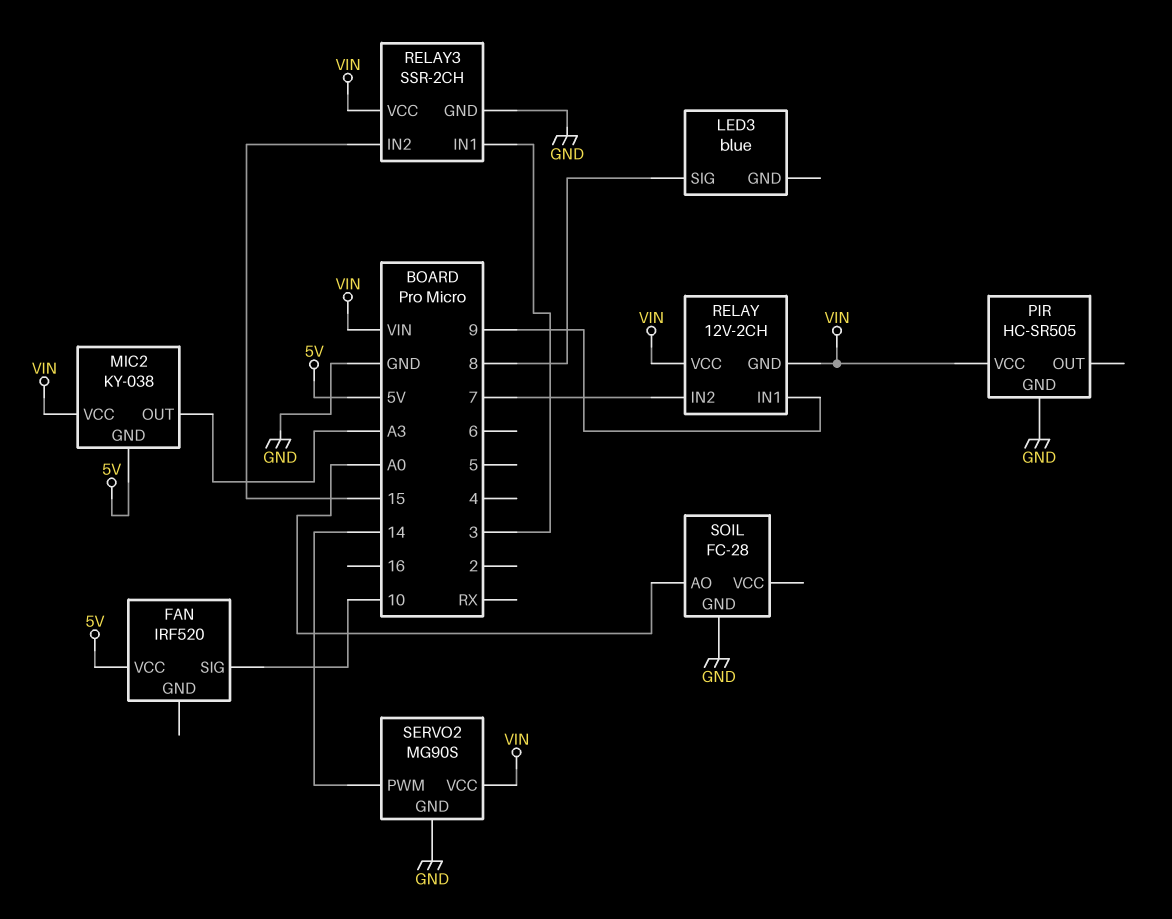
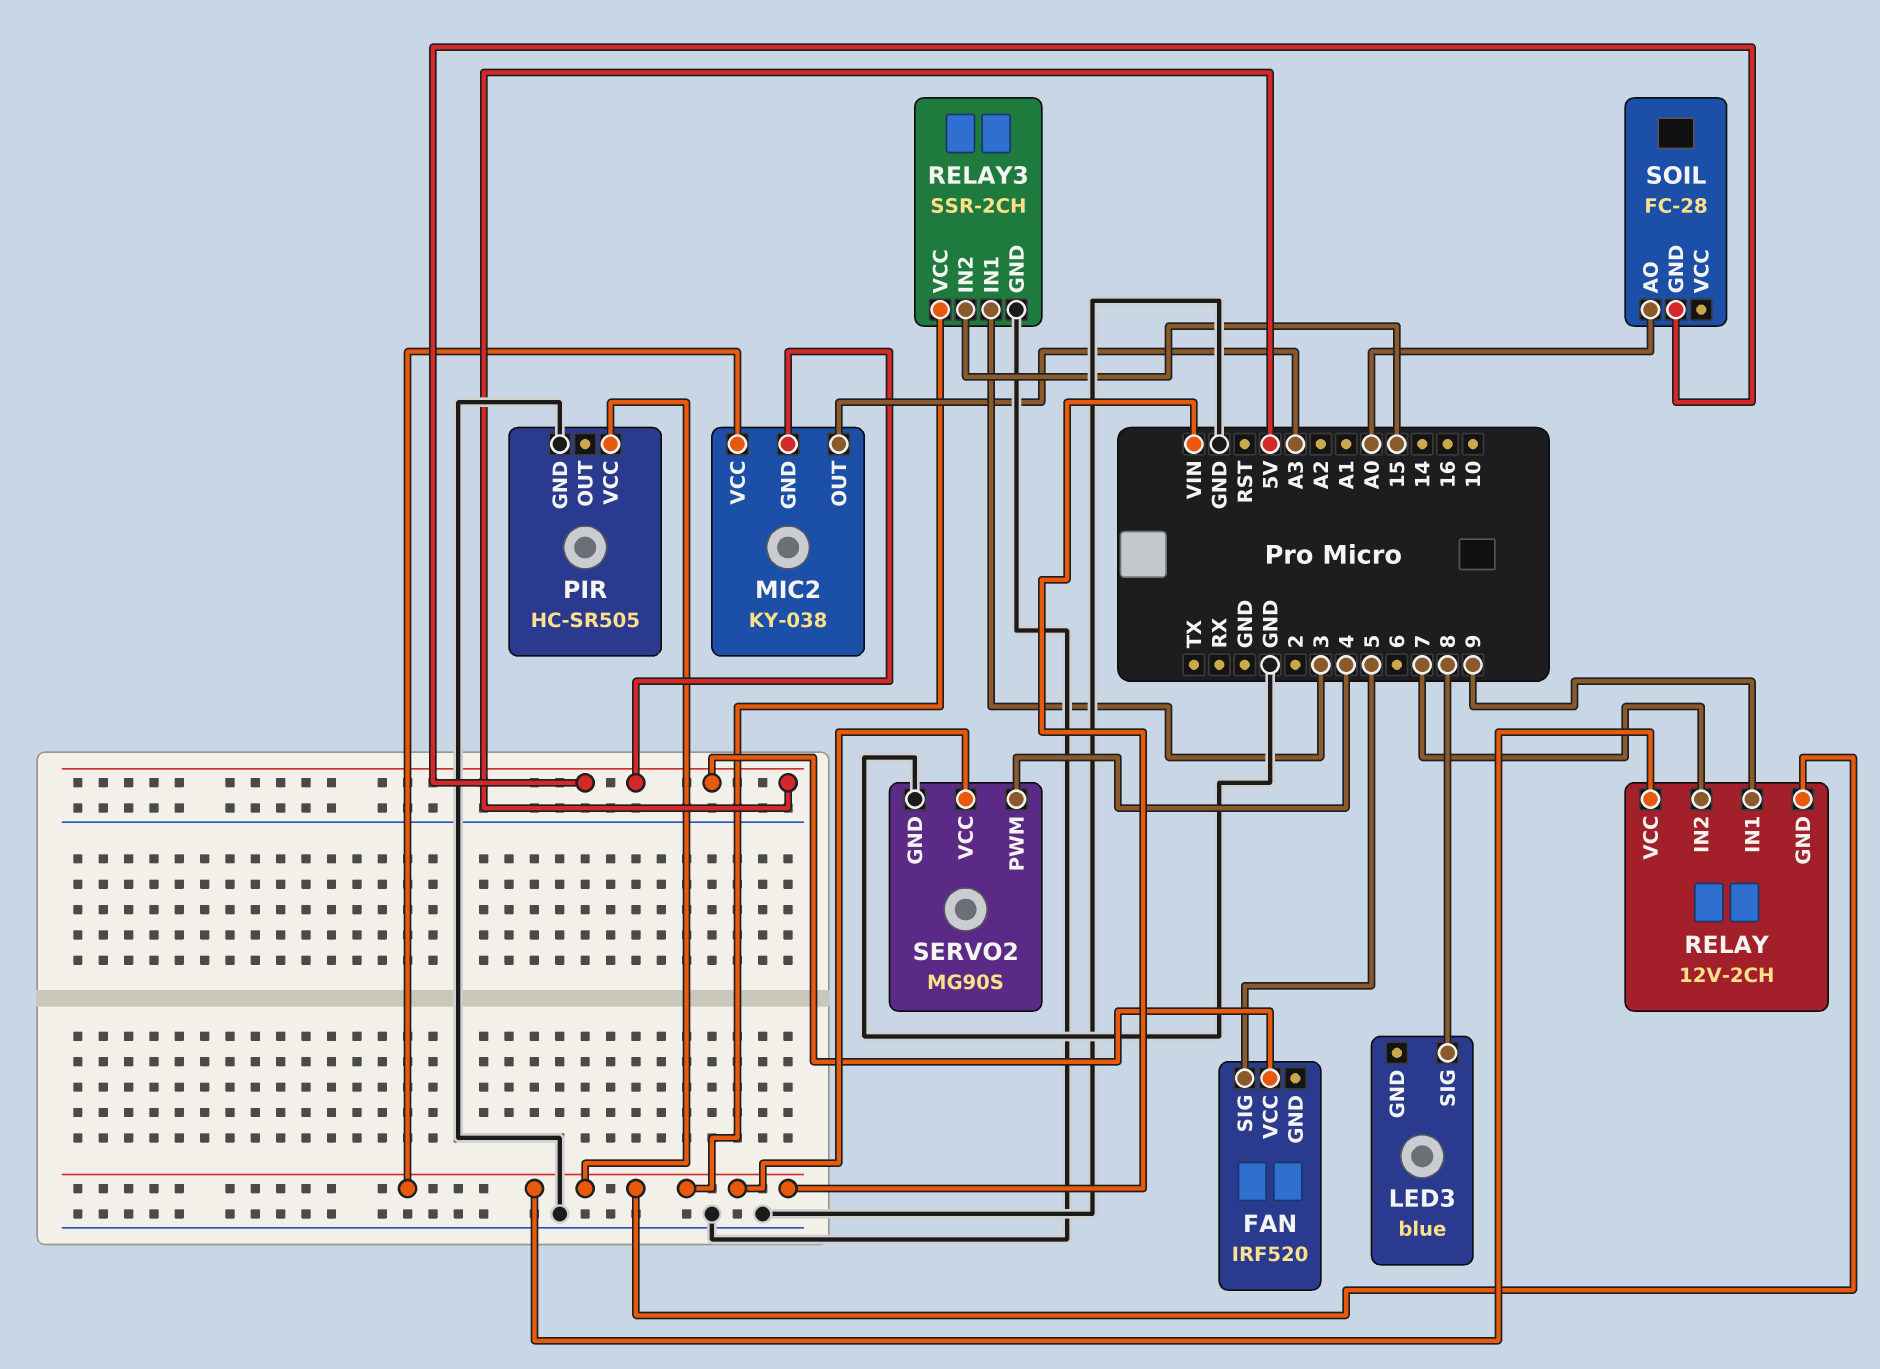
FAN pin SIG: 10 -> 5
SERVO2 pin PWM: 14 -> 4
SOIL pin GND: GND -> 5V

